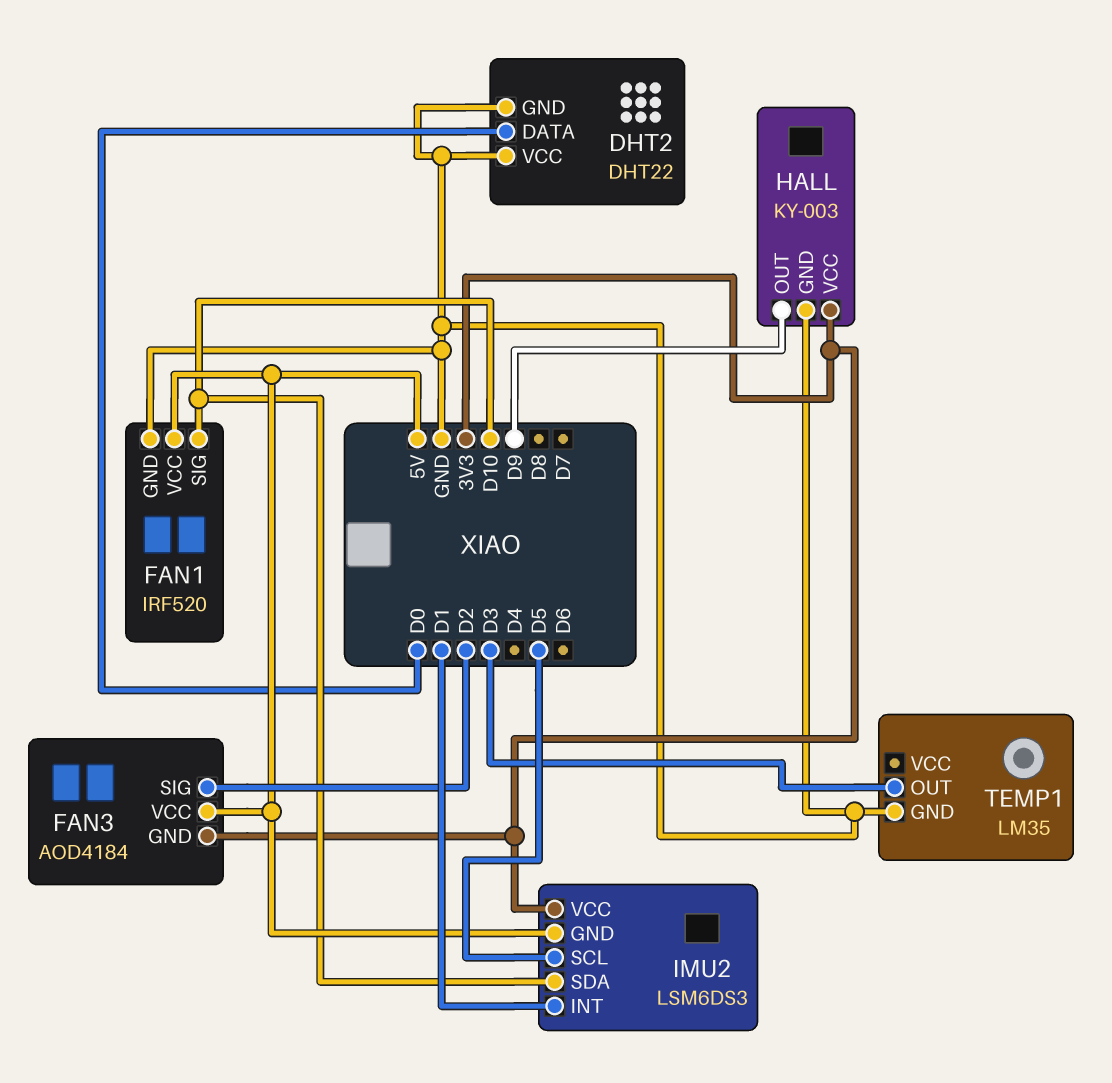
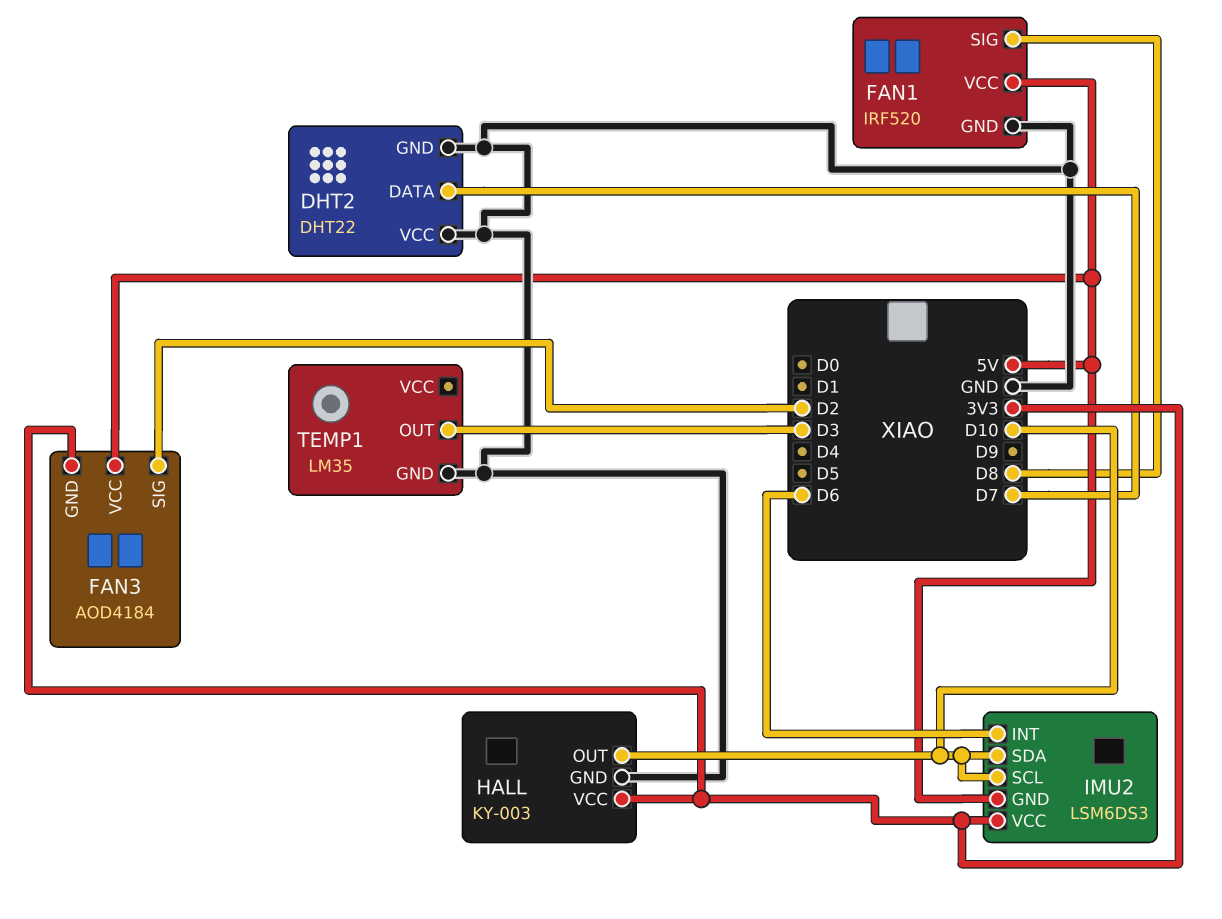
DHT2 pin DATA: D0 -> D7
FAN1 pin SIG: D10 -> D8
HALL pin OUT: D9 -> D10
IMU2 pin INT: D1 -> D6
IMU2 pin SCL: D5 -> D10

